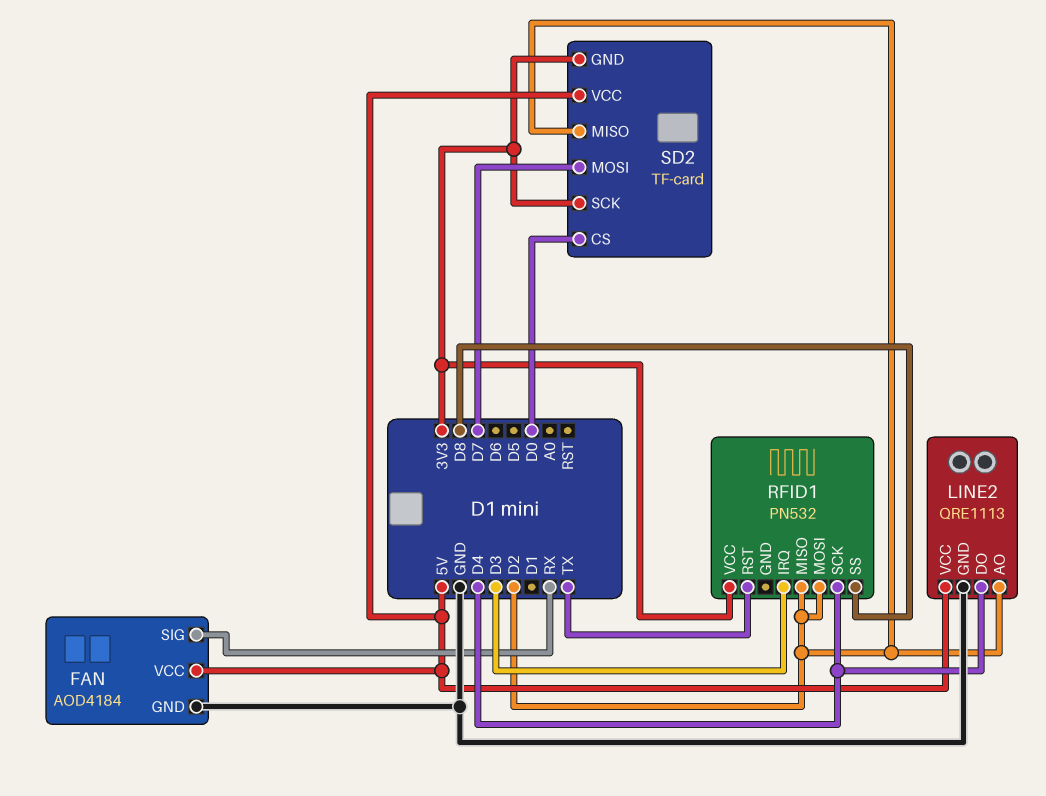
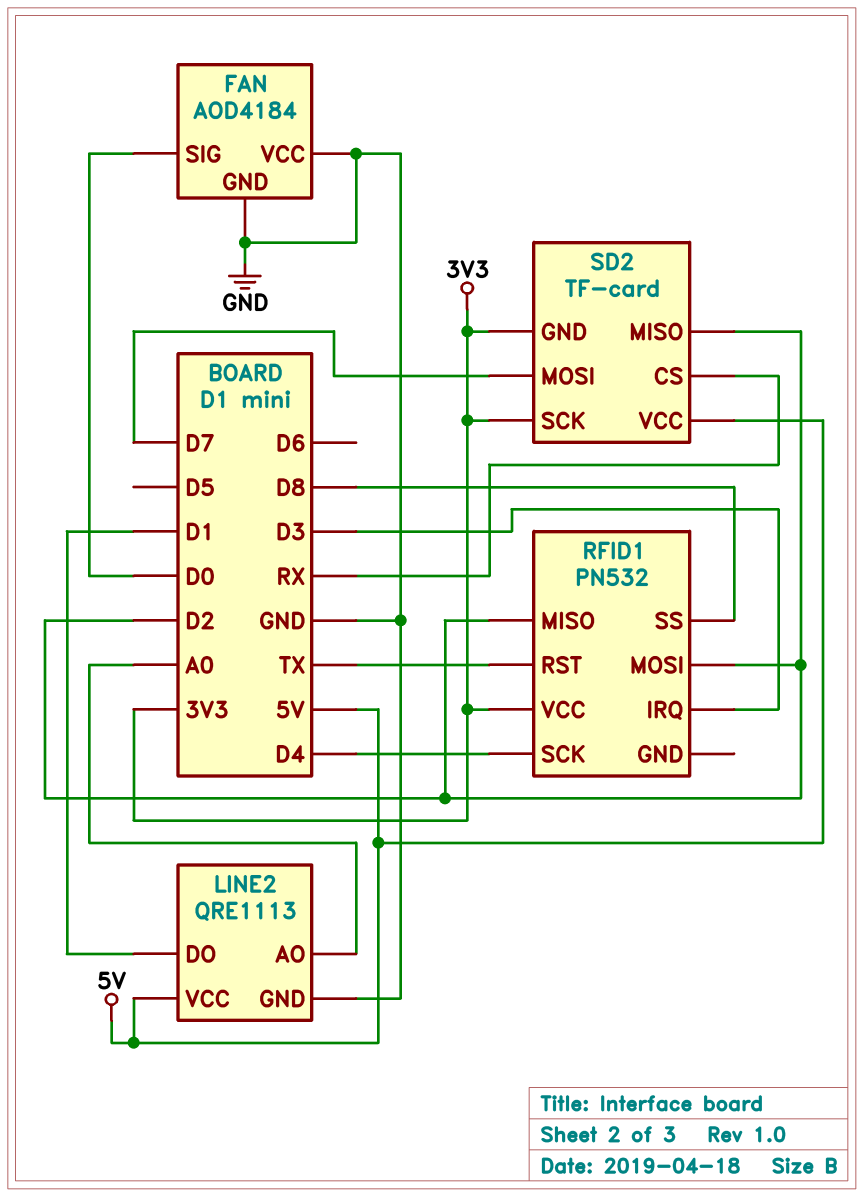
FAN pin SIG: RX -> D0
FAN pin VCC: 5V -> GND
LINE2 pin AO: D2 -> A0
LINE2 pin DO: D4 -> D1
SD2 pin CS: D0 -> RX

